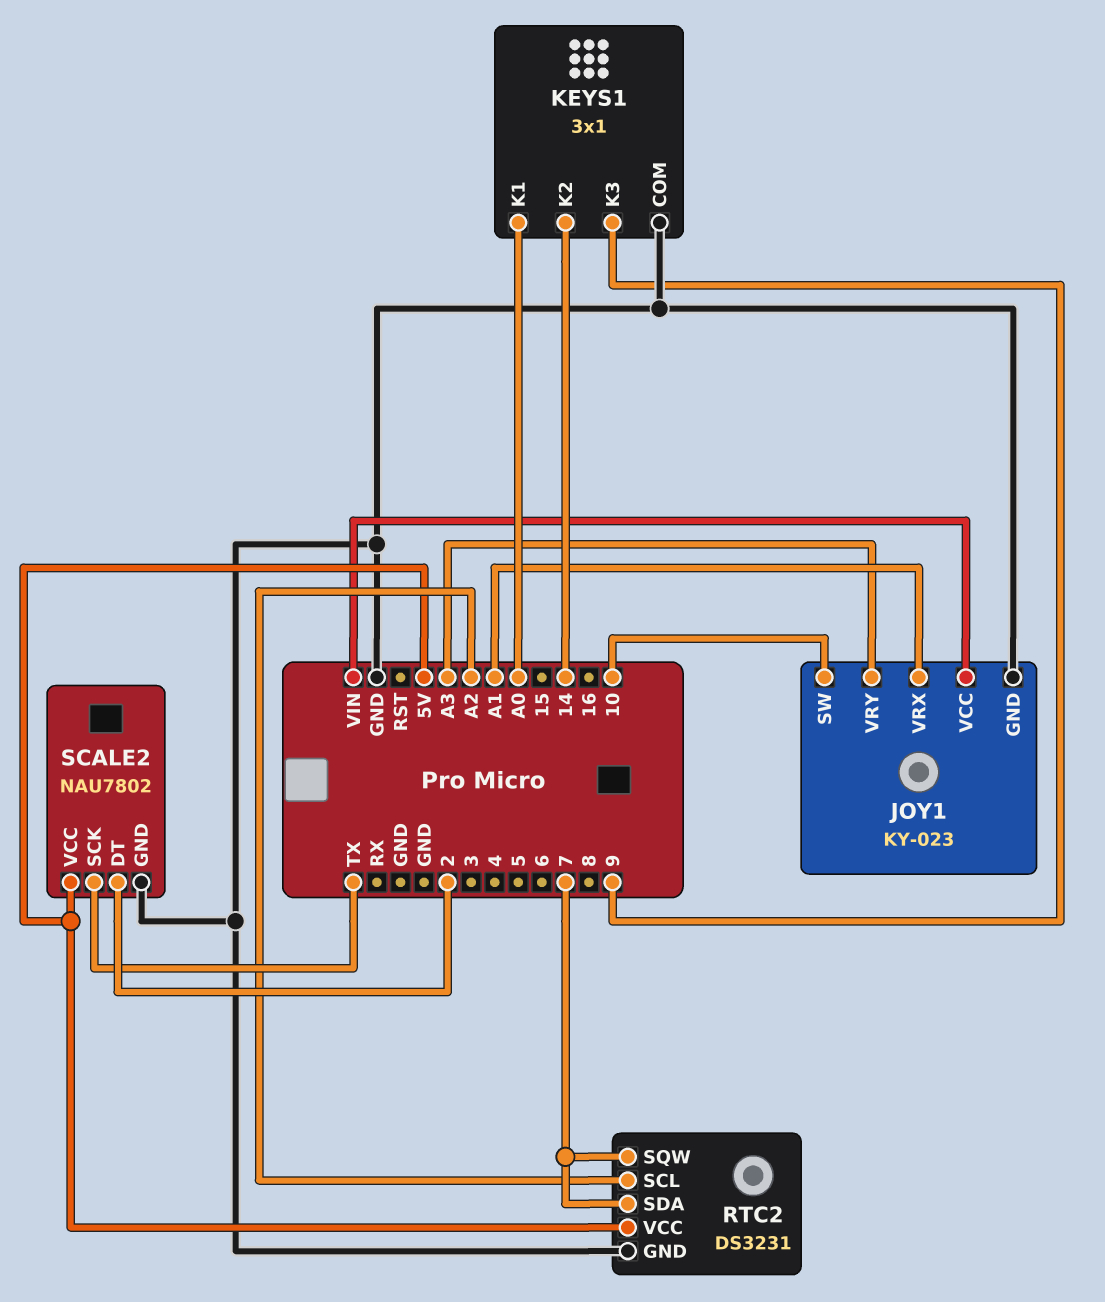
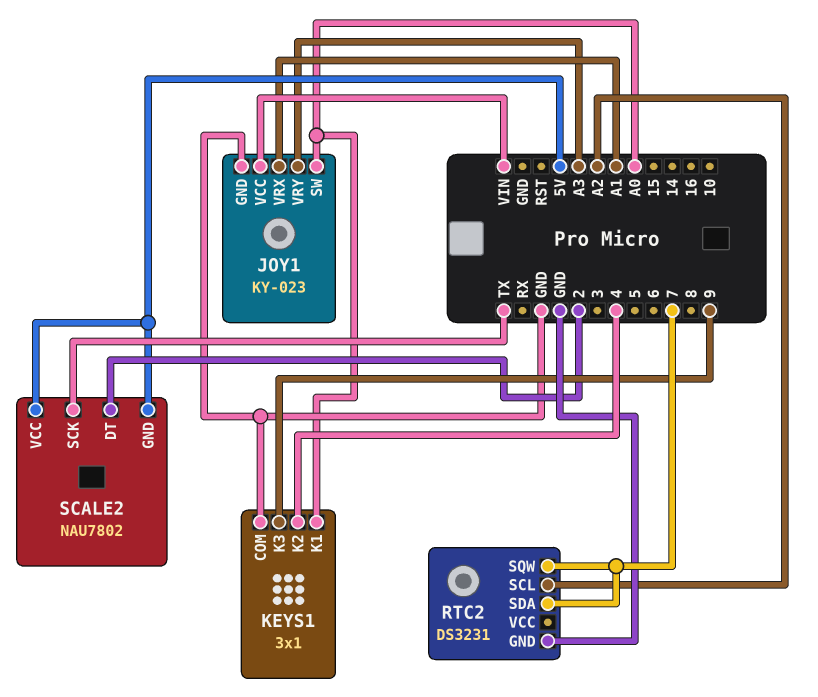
JOY1 pin SW: 10 -> A0
KEYS1 pin K2: 14 -> 4
RTC2 pin VCC: 5V -> none
SCALE2 pin GND: GND -> 5V

